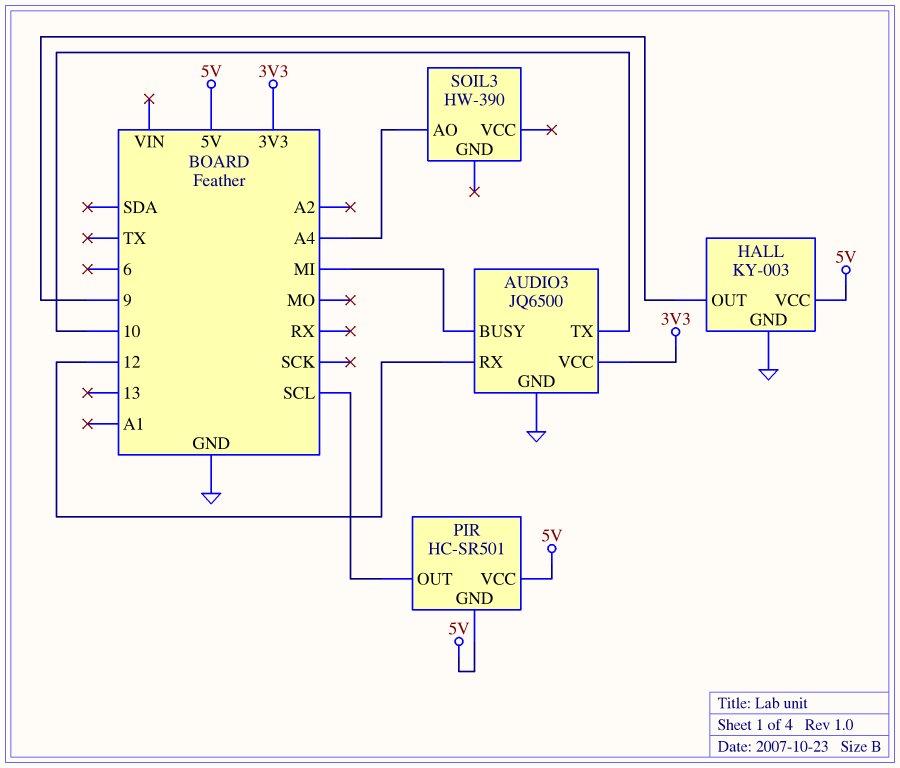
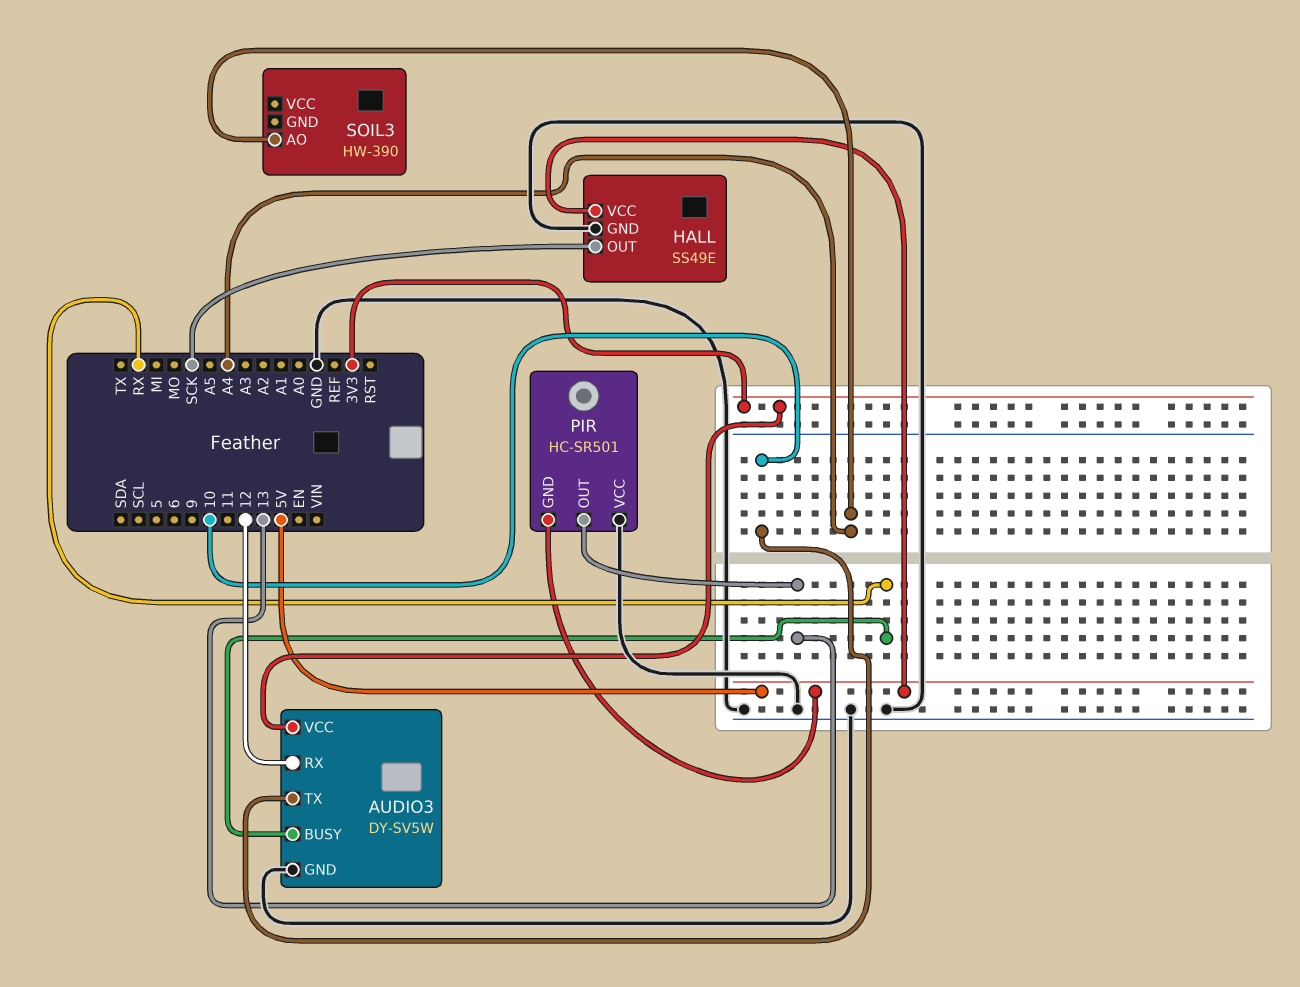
AUDIO3: JQ6500 -> DY-SV5W
AUDIO3 pin BUSY: MI -> RX
HALL: KY-003 -> SS49E
HALL pin OUT: 9 -> SCK
PIR pin OUT: SCL -> 13
PIR pin VCC: 5V -> GND

